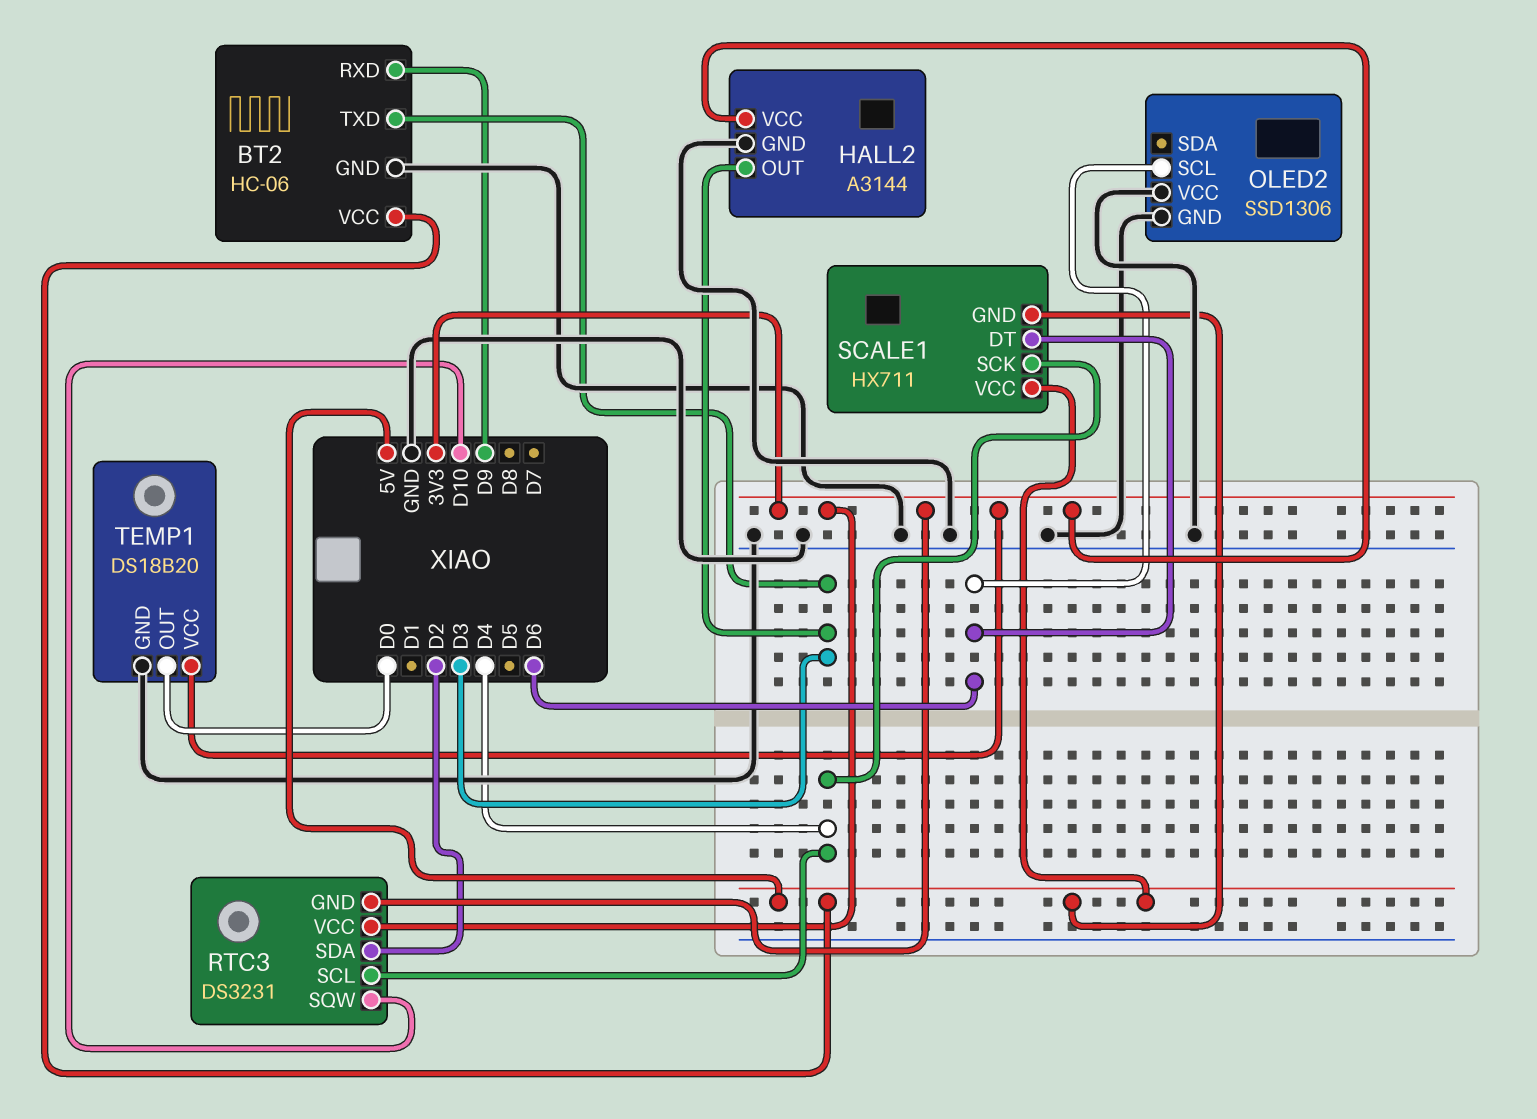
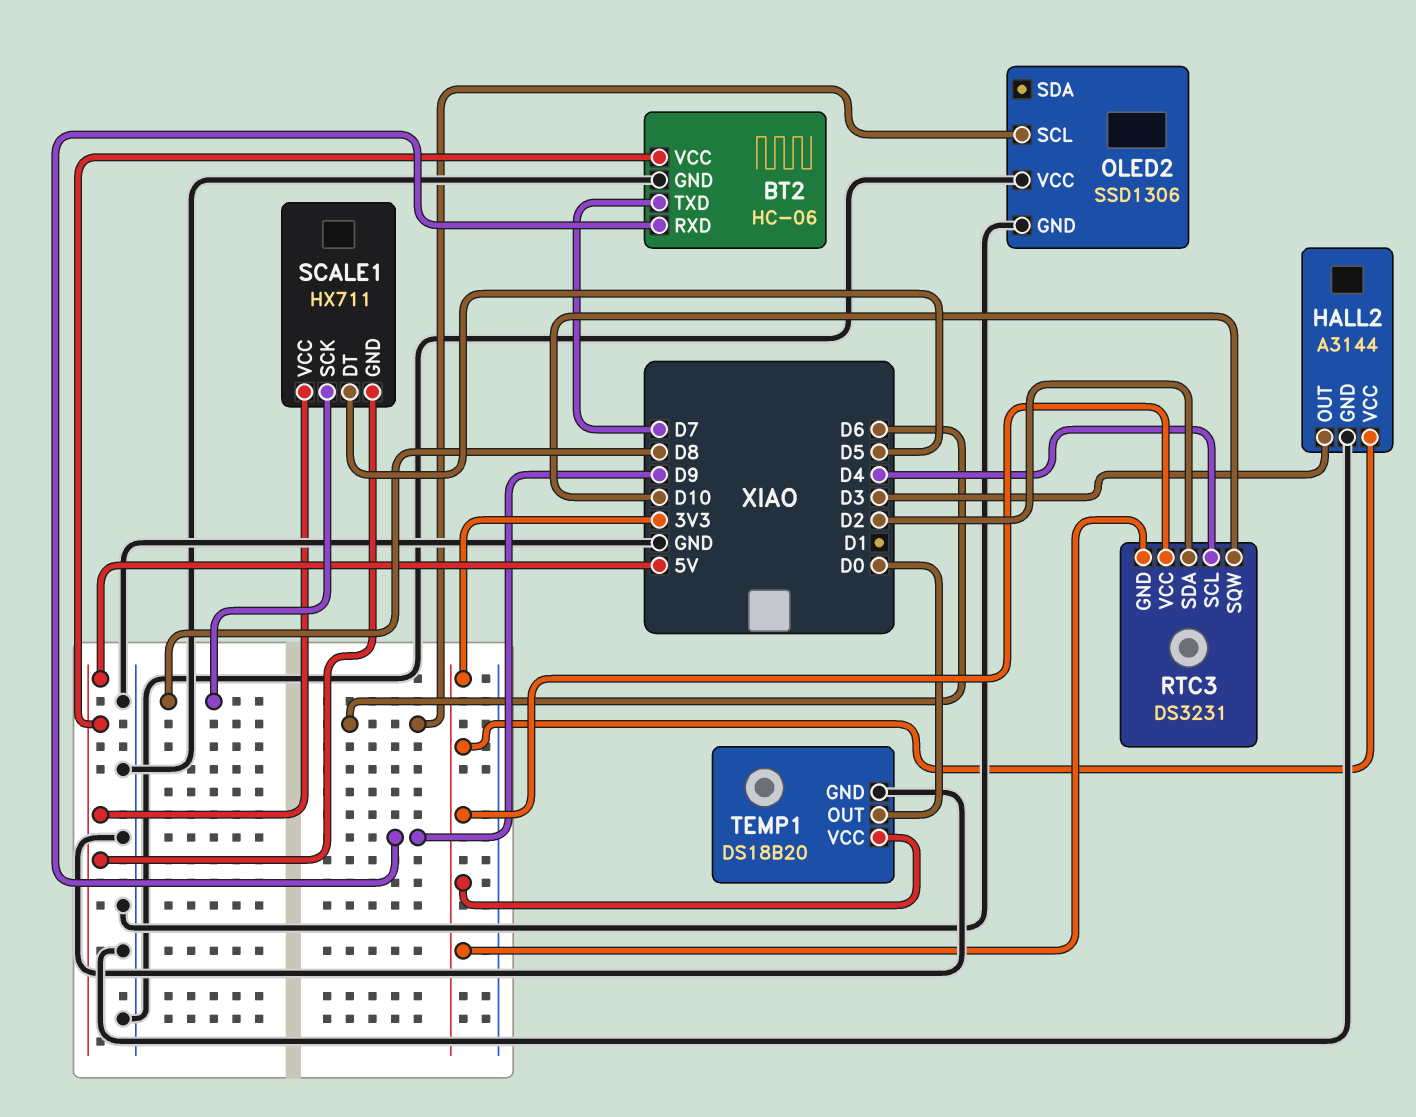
BT2 pin TXD: D3 -> D7
SCALE1 pin DT: D6 -> D5
SCALE1 pin SCK: D4 -> D8

